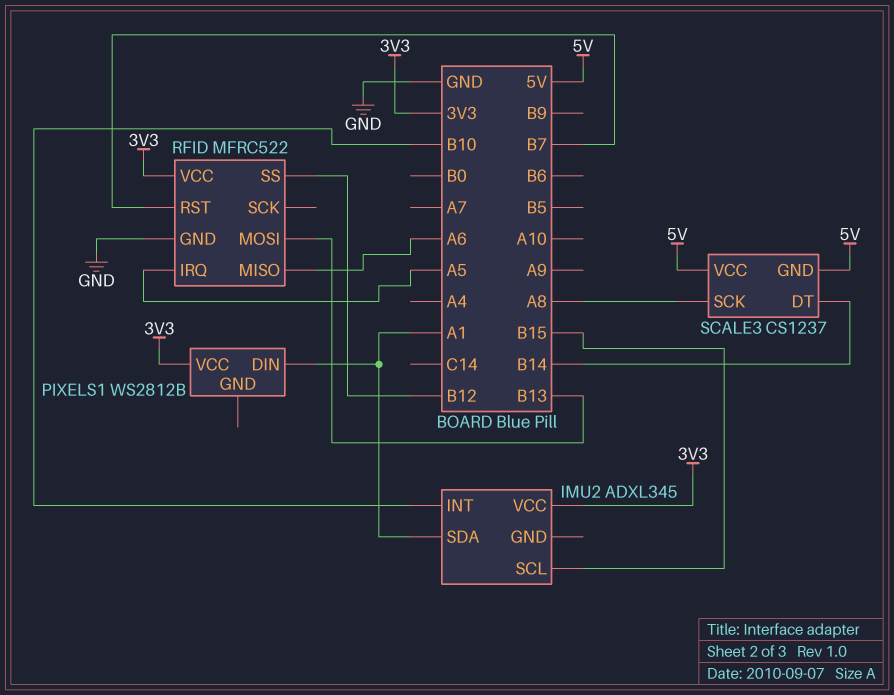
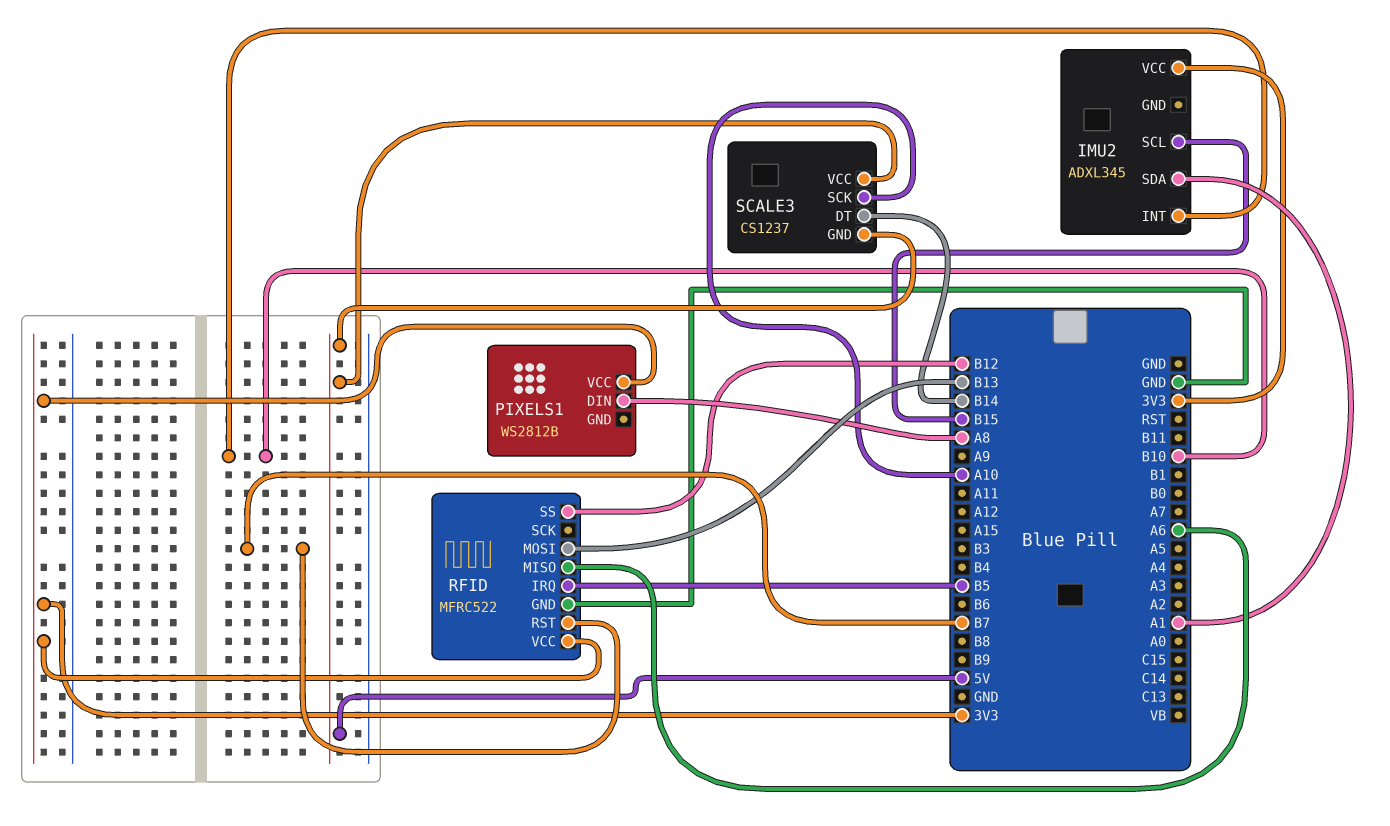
PIXELS1 pin DIN: A1 -> A8
RFID pin IRQ: A5 -> B5
SCALE3 pin SCK: A8 -> A10

